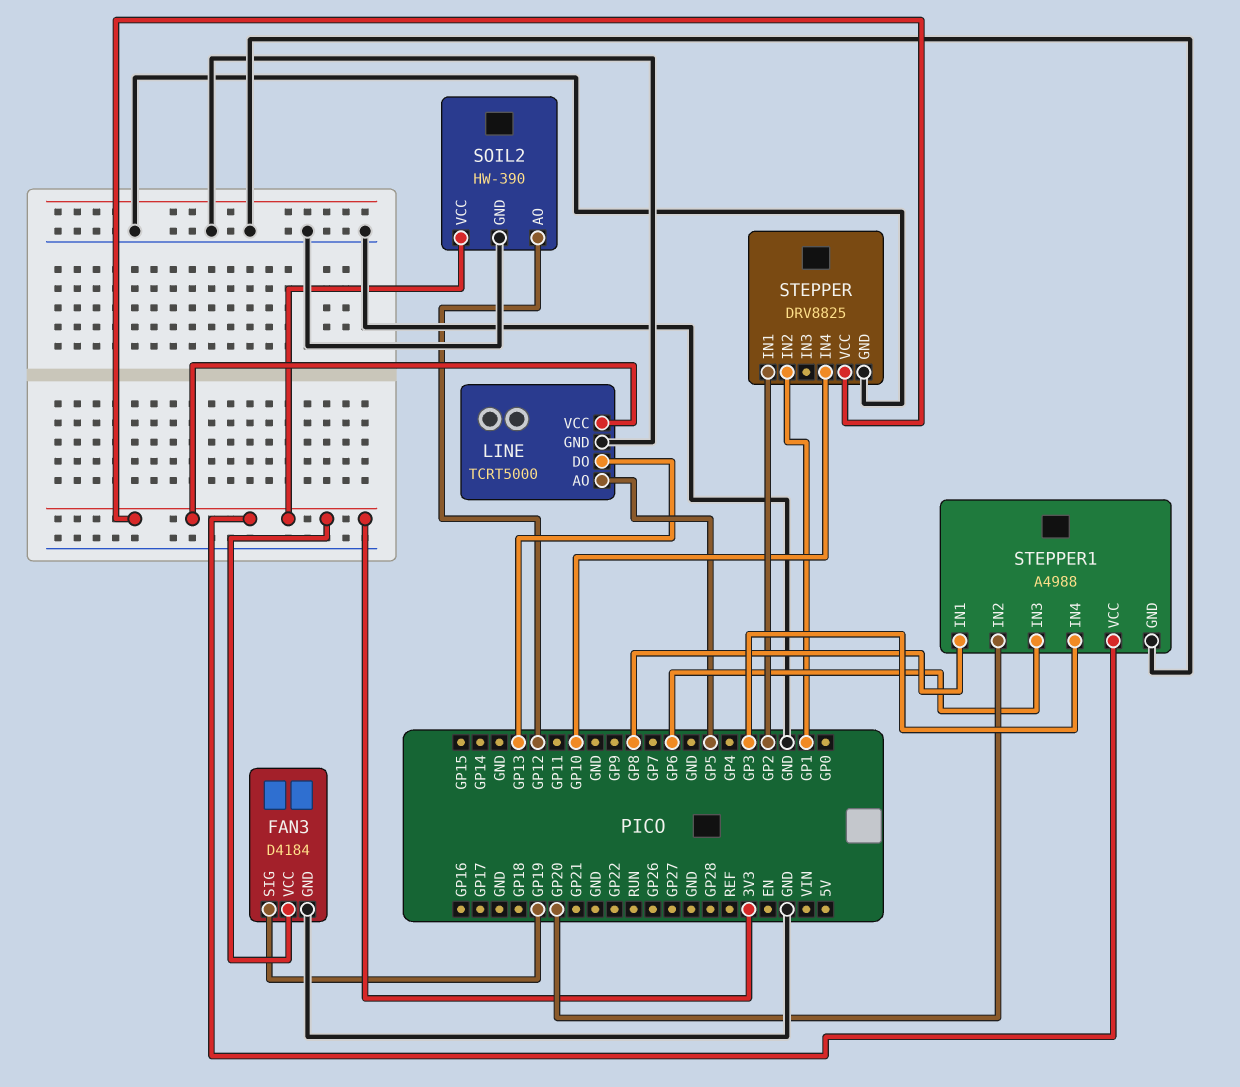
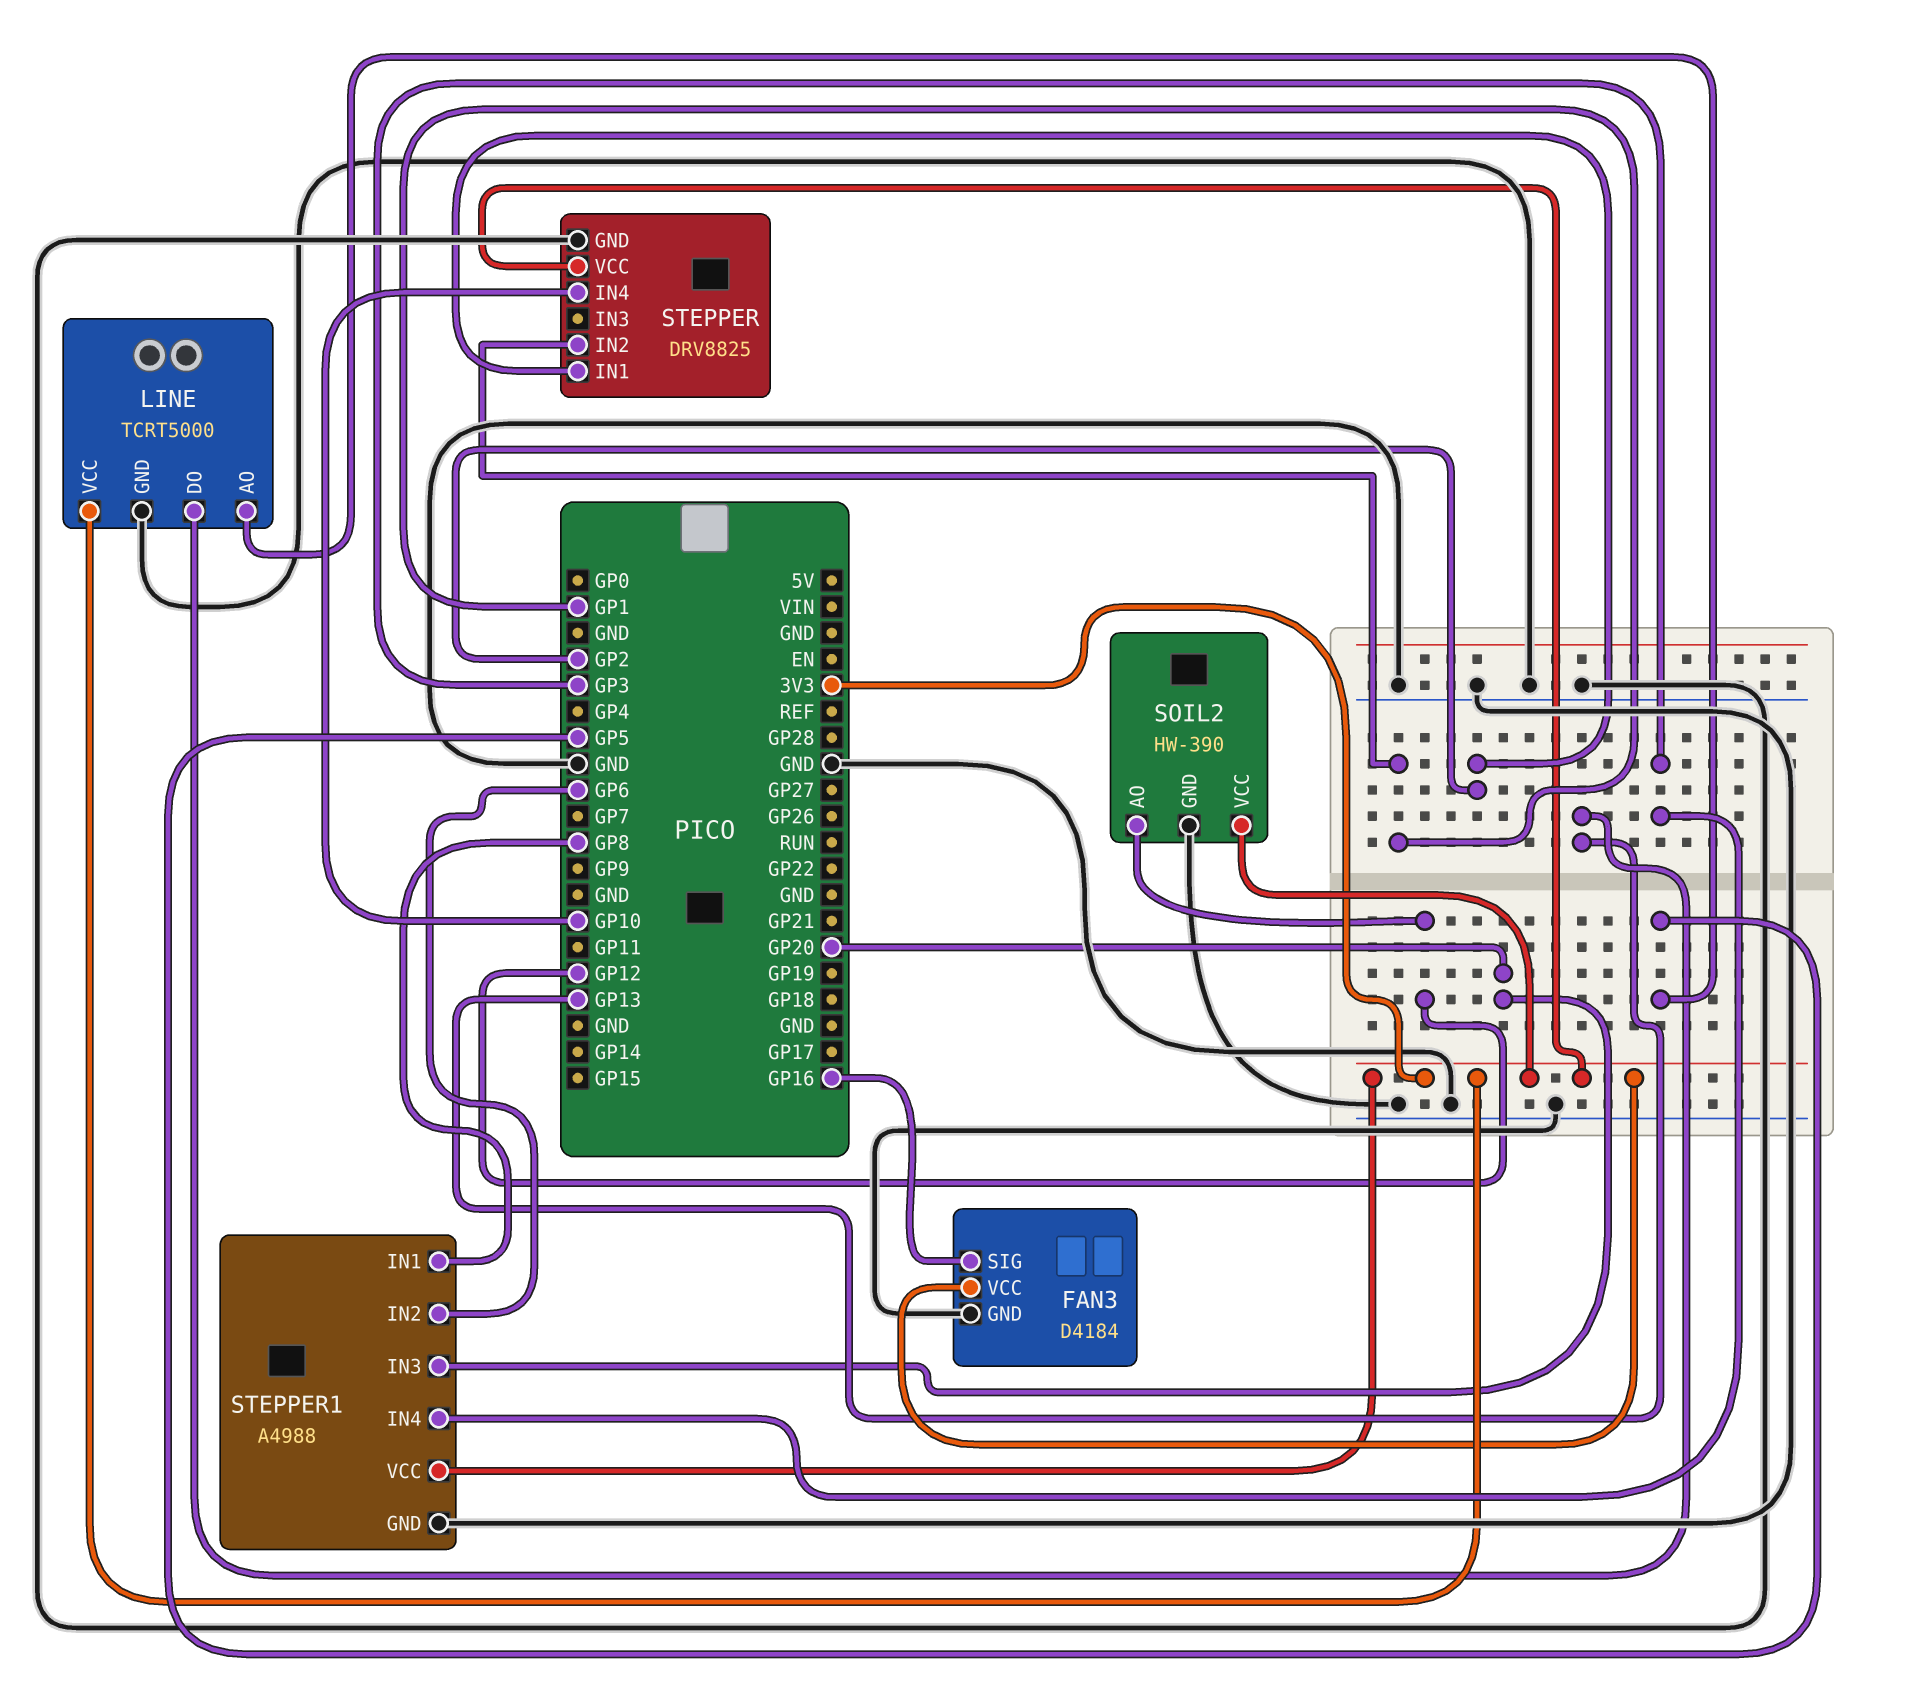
FAN3 pin SIG: GP19 -> GP16
STEPPER1 pin IN2: GP20 -> GP6
STEPPER1 pin IN3: GP6 -> GP20

